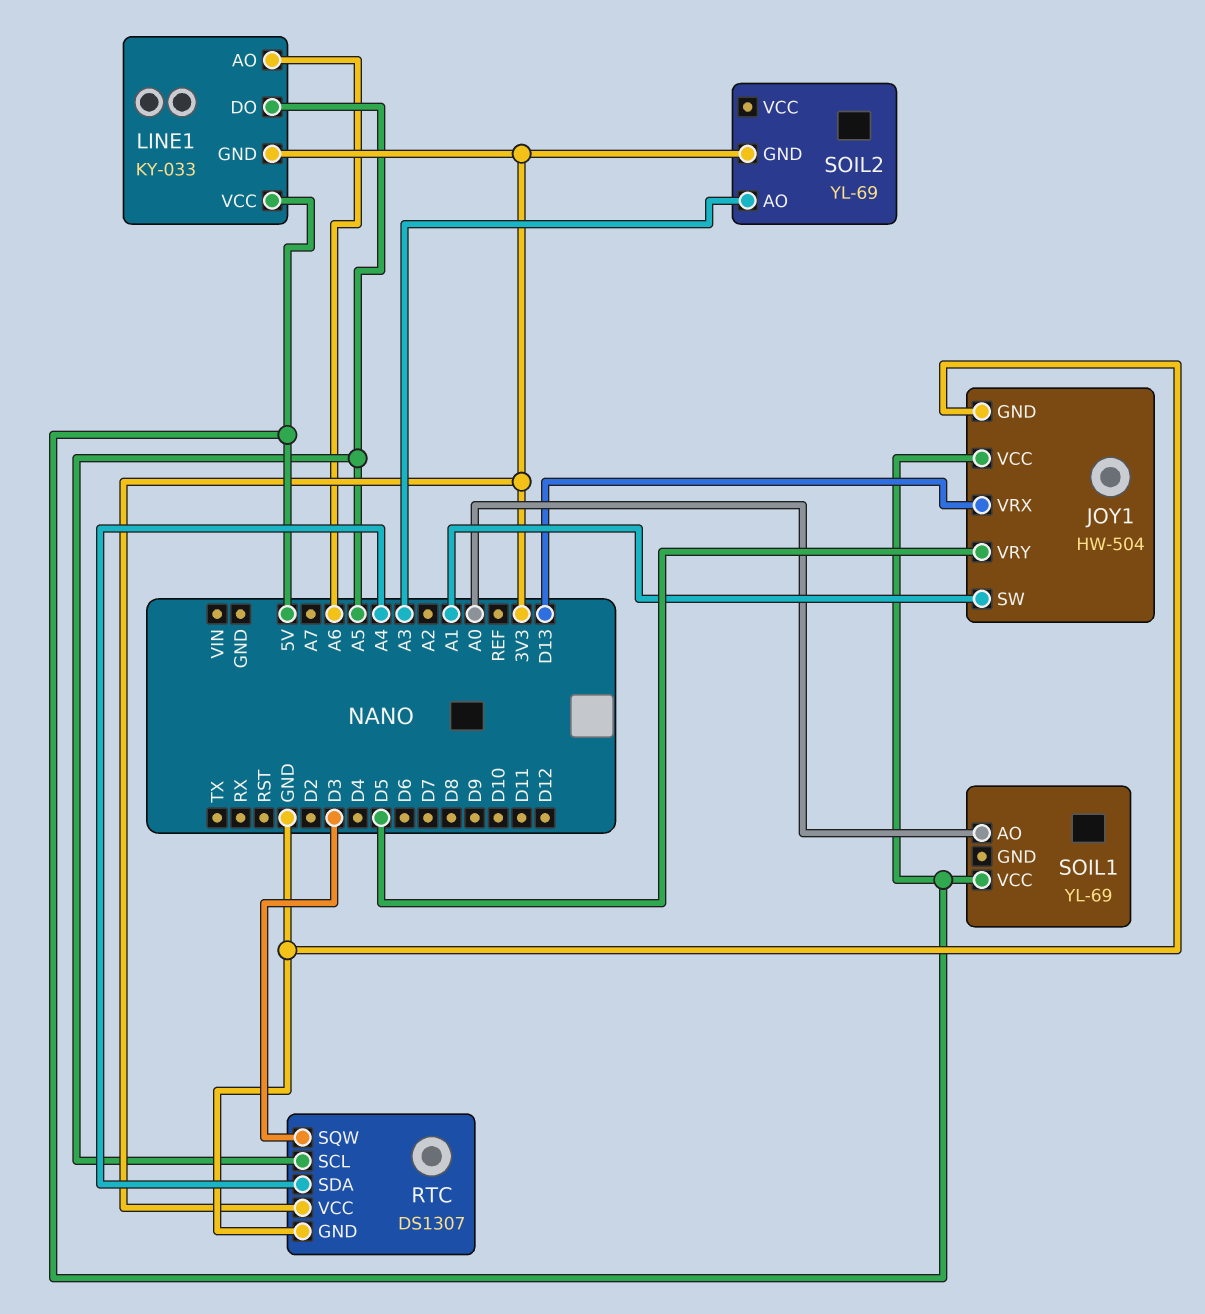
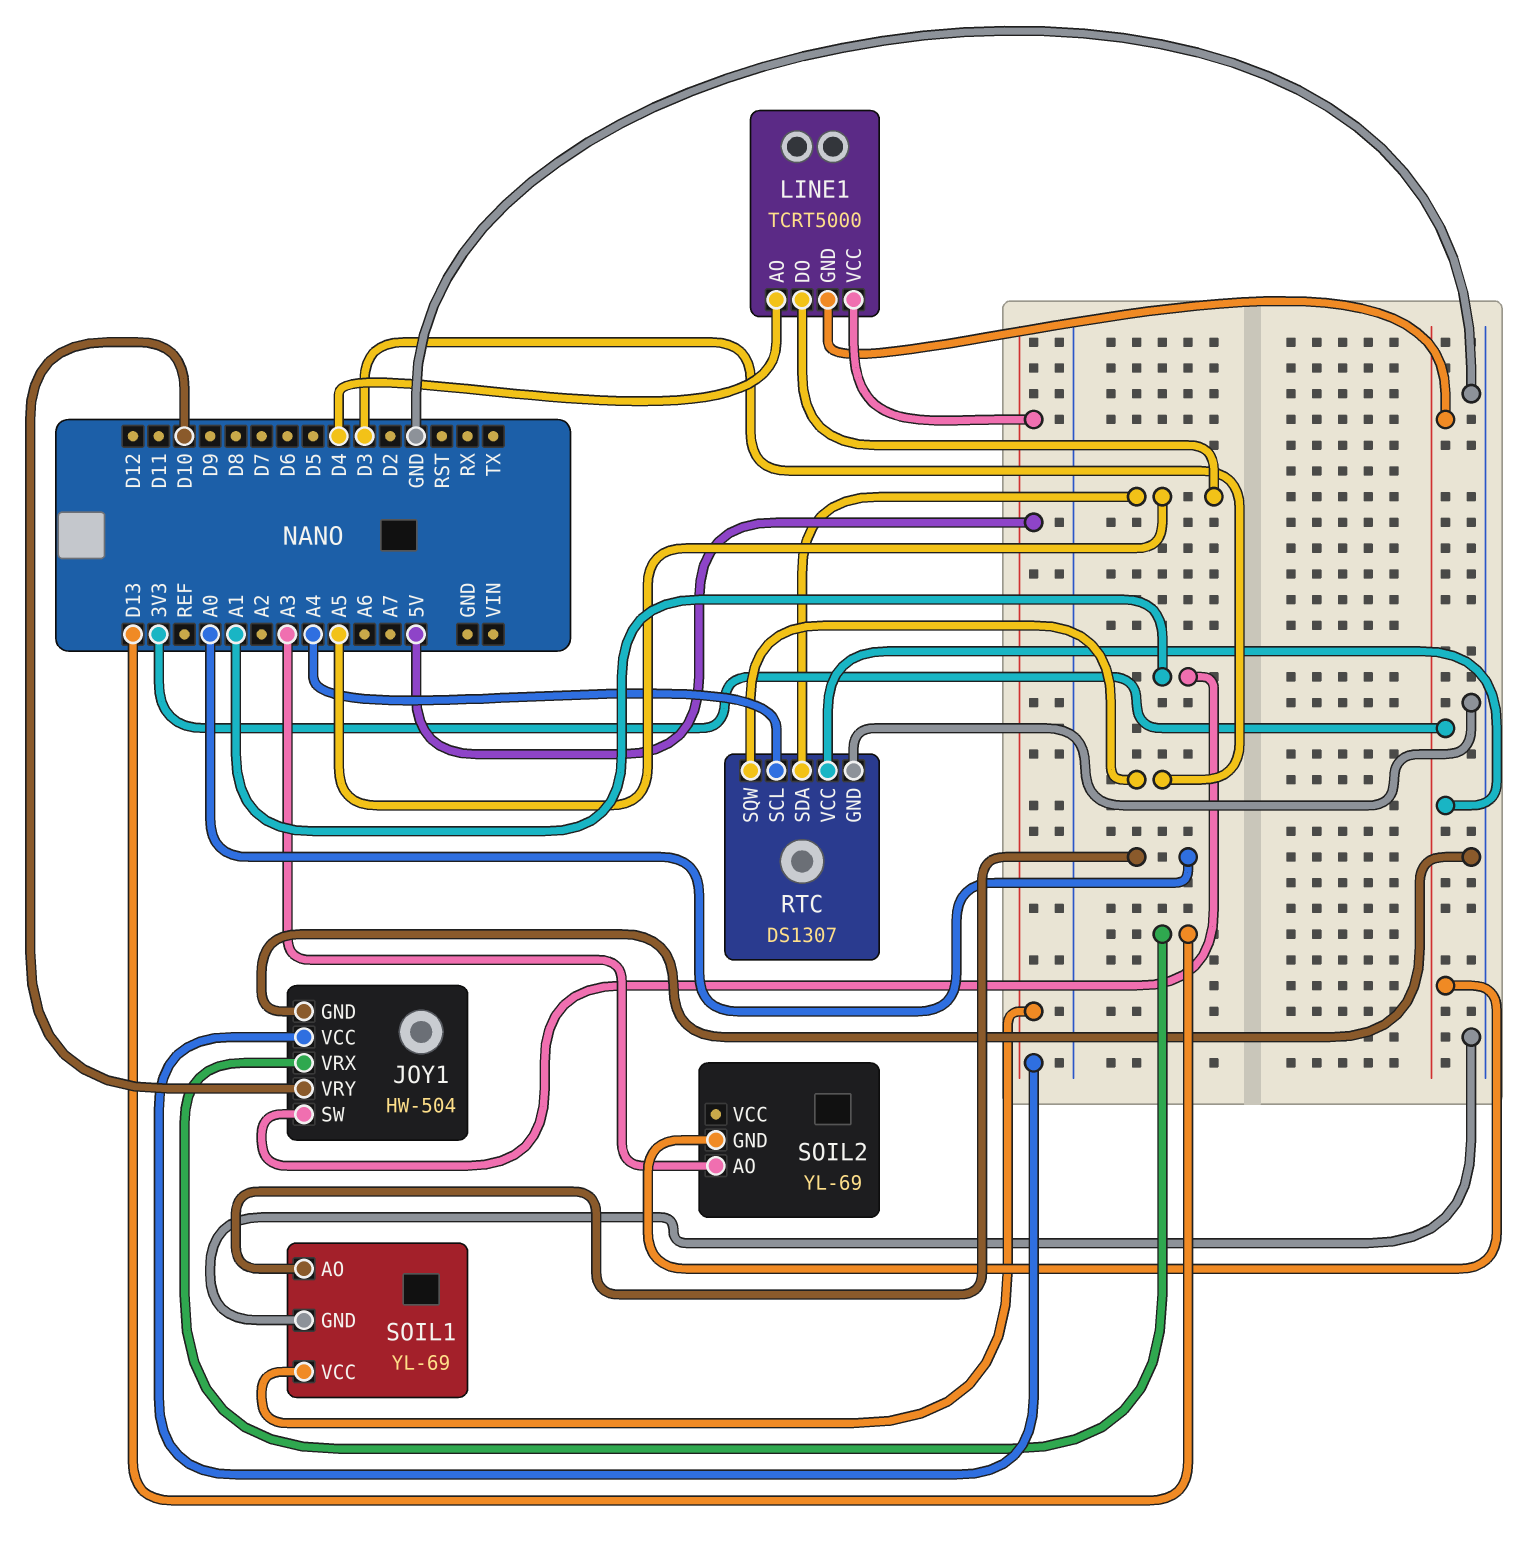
JOY1 pin VRY: D5 -> D10
LINE1: KY-033 -> TCRT5000
LINE1 pin AO: A6 -> D4
RTC pin SCL: A5 -> A4
RTC pin SDA: A4 -> A5
SOIL1 pin GND: none -> GND

